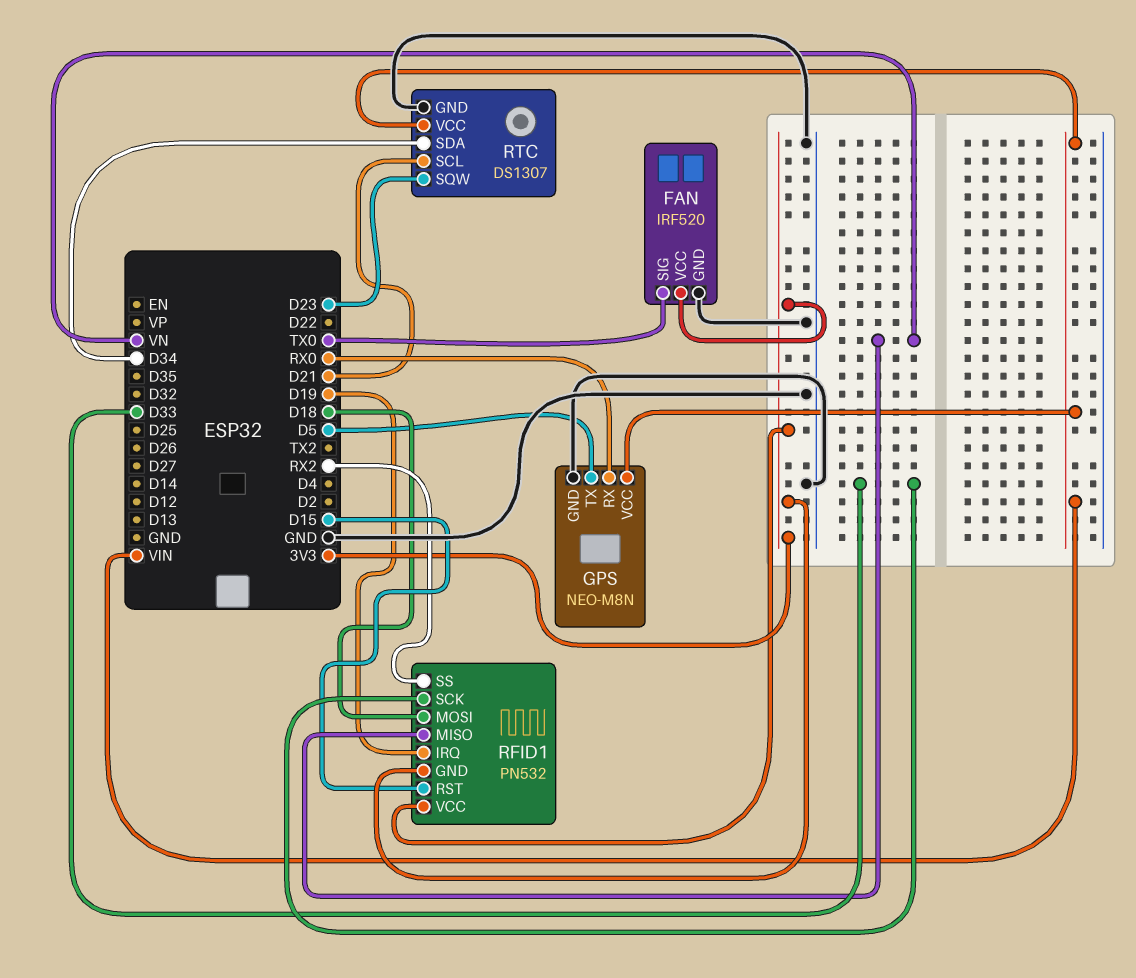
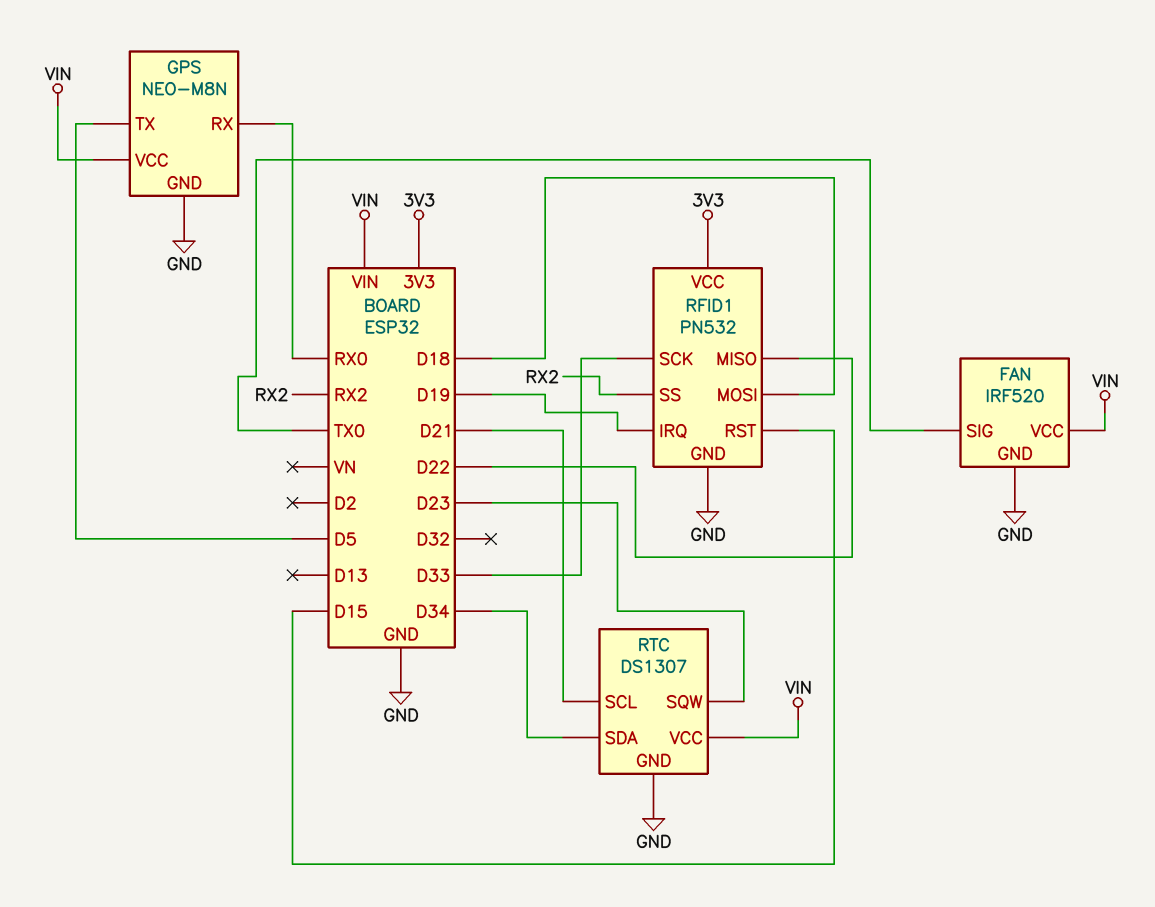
FAN pin VCC: 3V3 -> VIN
RFID1 pin GND: 3V3 -> GND
RFID1 pin MISO: VN -> D22

